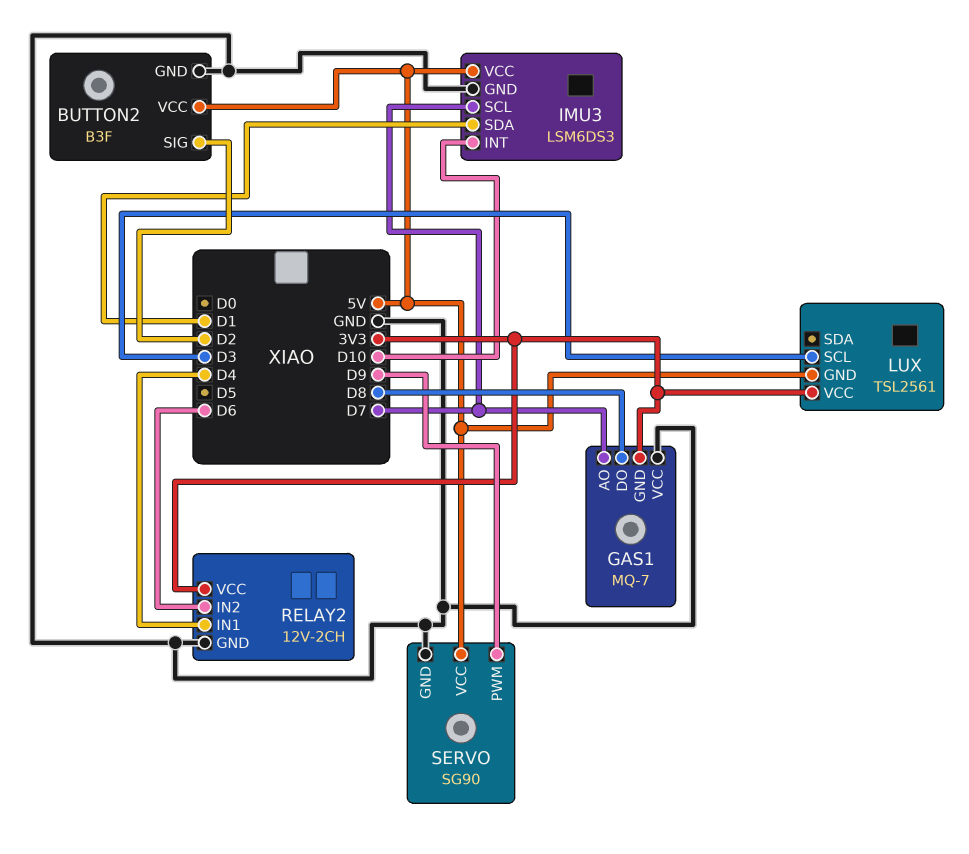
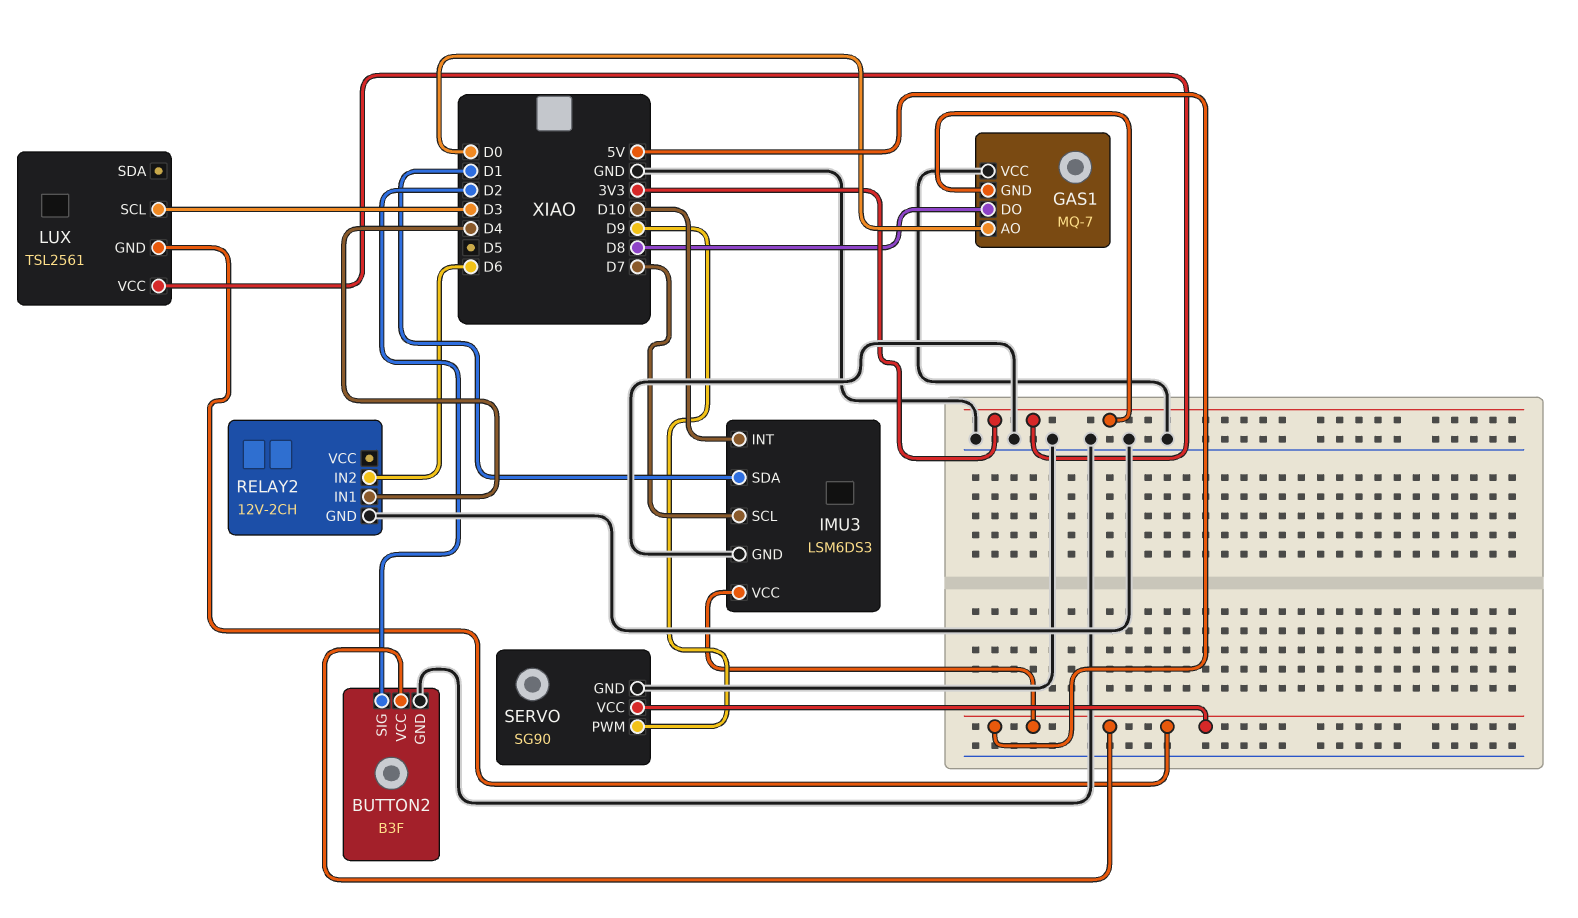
GAS1 pin AO: D7 -> D0
RELAY2 pin VCC: 3V3 -> none

